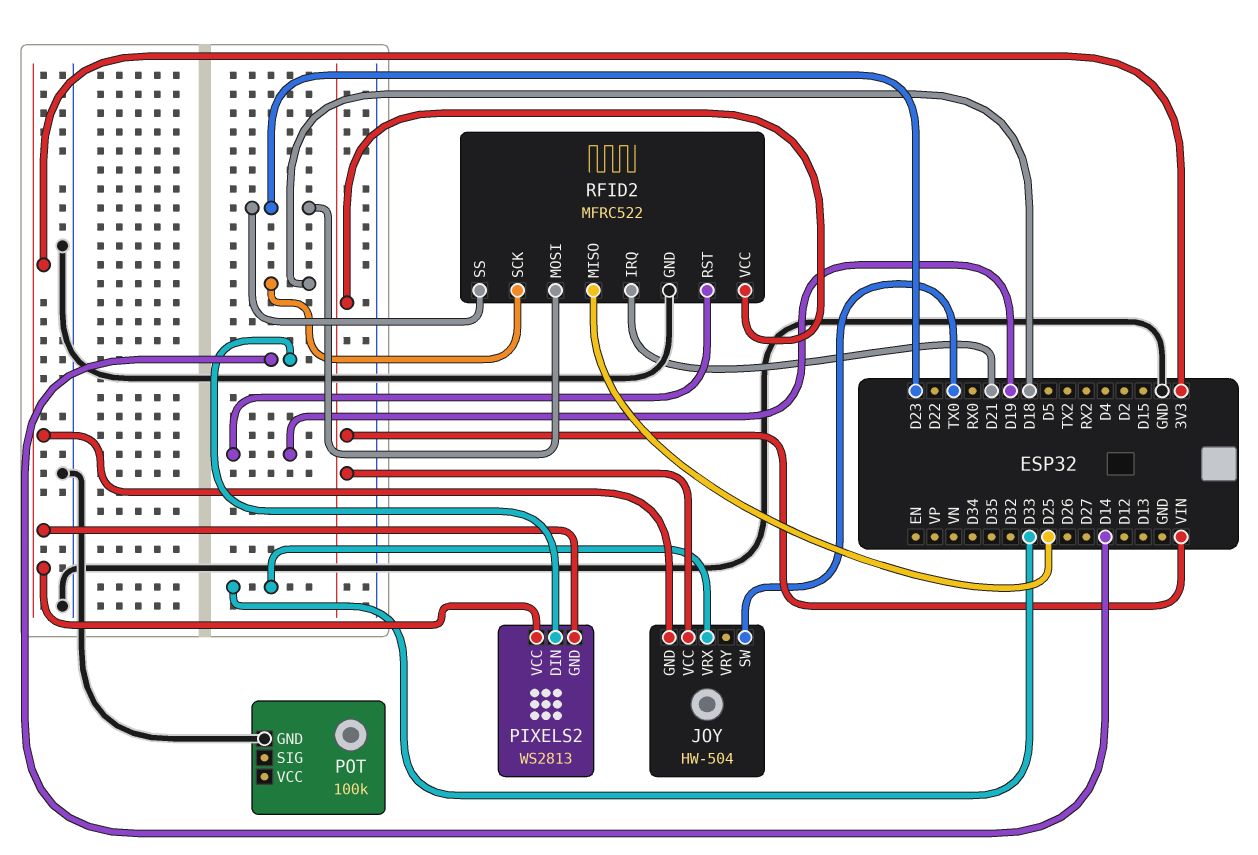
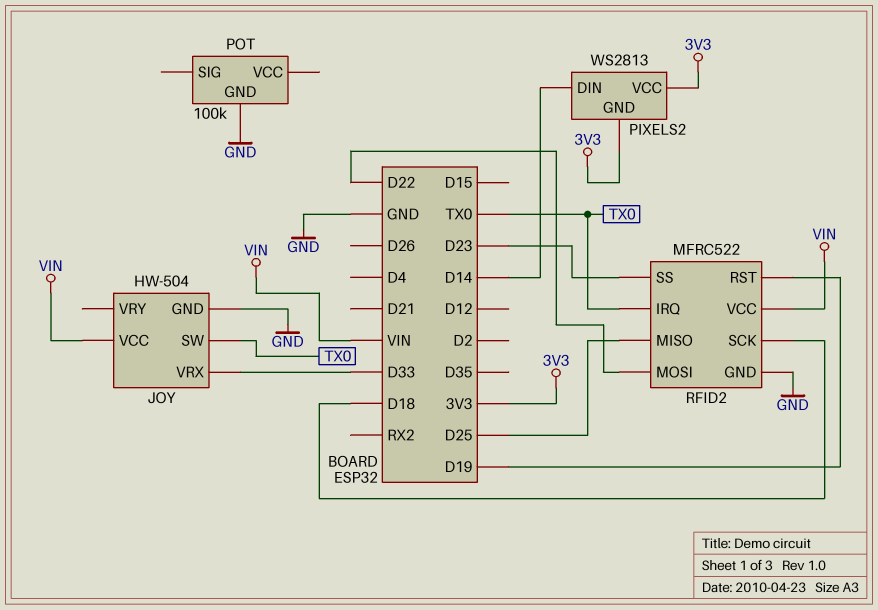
JOY pin GND: 3V3 -> GND
RFID2 pin IRQ: D21 -> TX0
RFID2 pin MOSI: D23 -> D22

